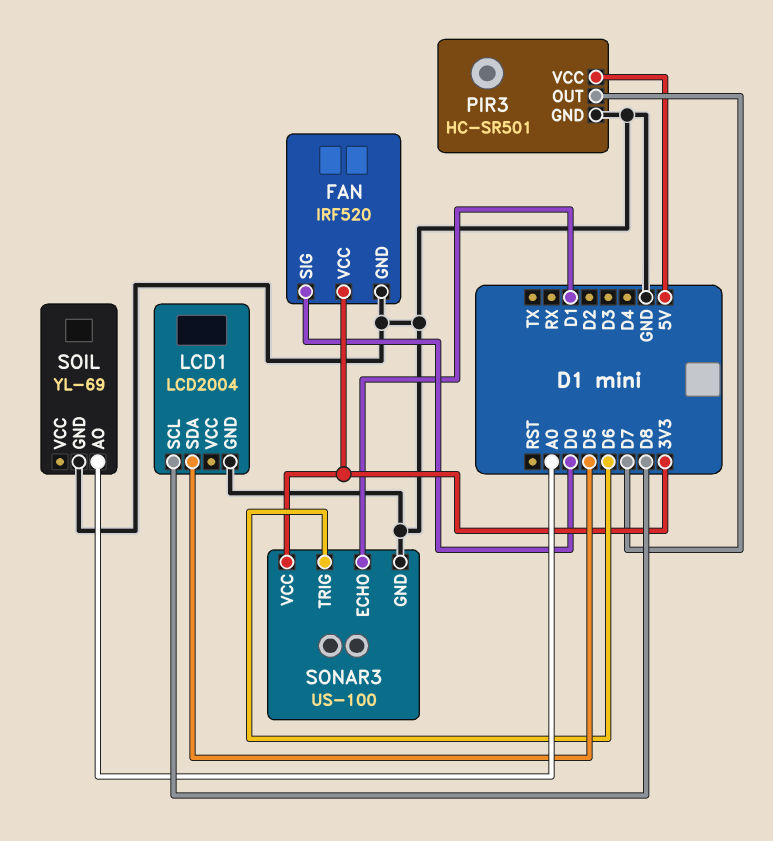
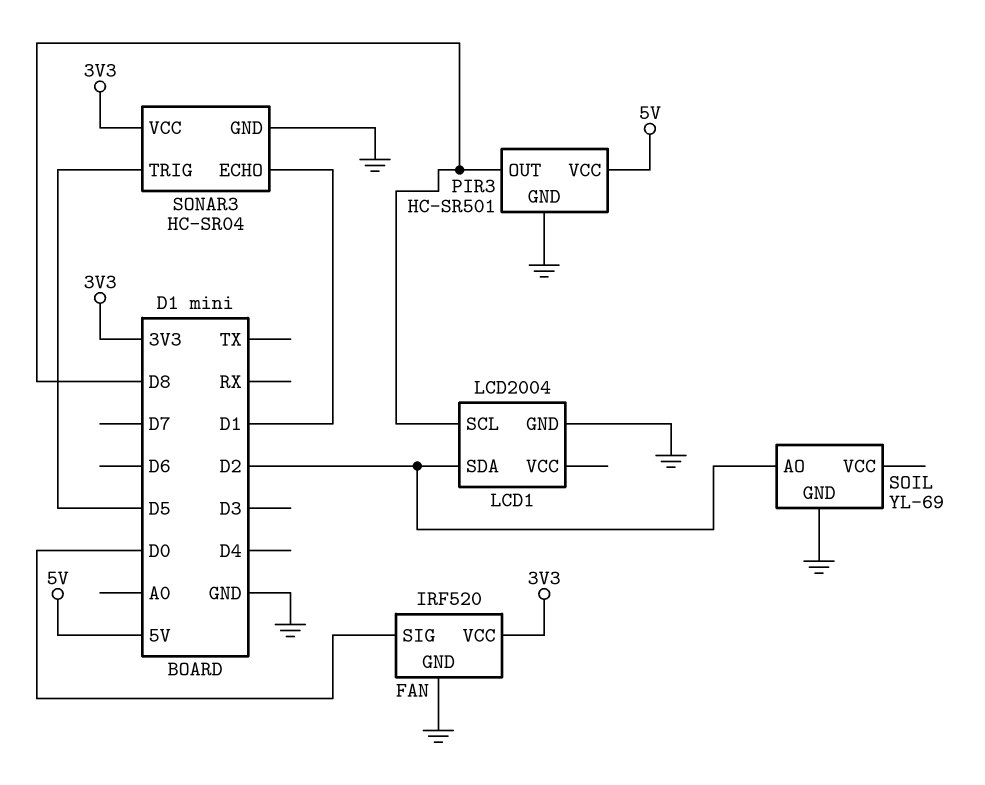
LCD1 pin SDA: D5 -> D2
PIR3 pin OUT: D7 -> D8
SOIL pin AO: A0 -> D2
SONAR3: US-100 -> HC-SR04
SONAR3 pin TRIG: D6 -> D5

